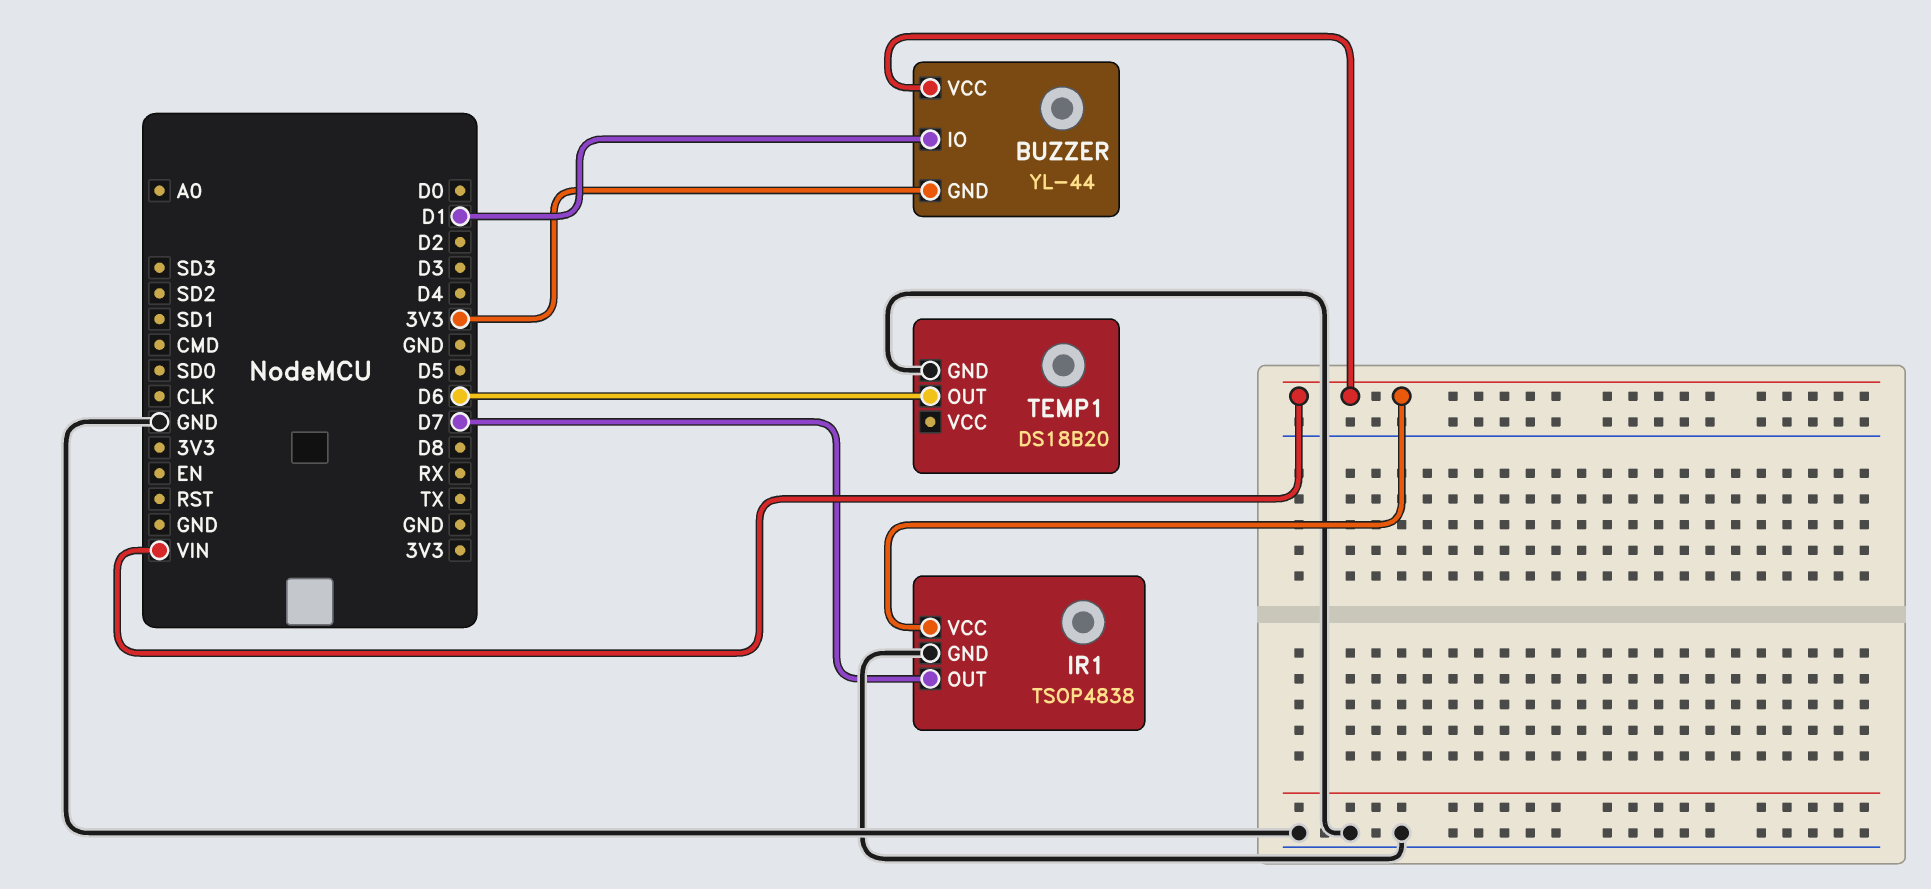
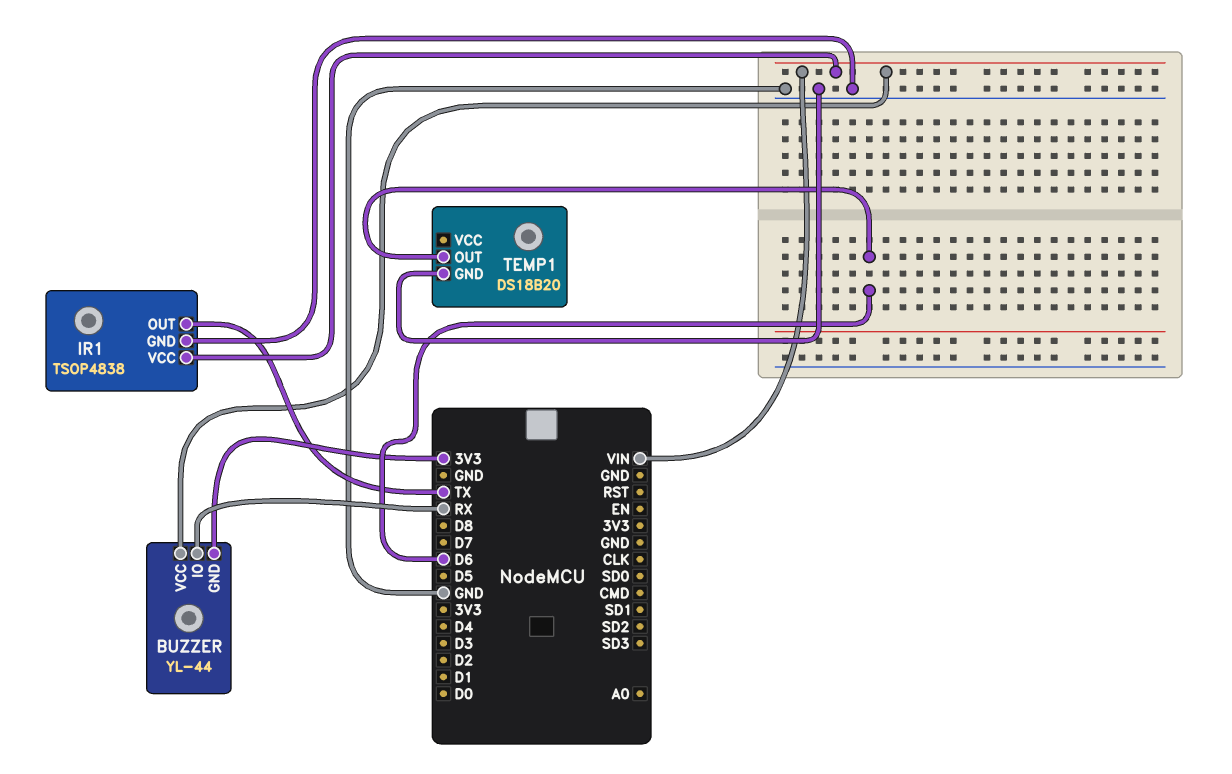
BUZZER pin IO: D1 -> RX
IR1 pin OUT: D7 -> TX

